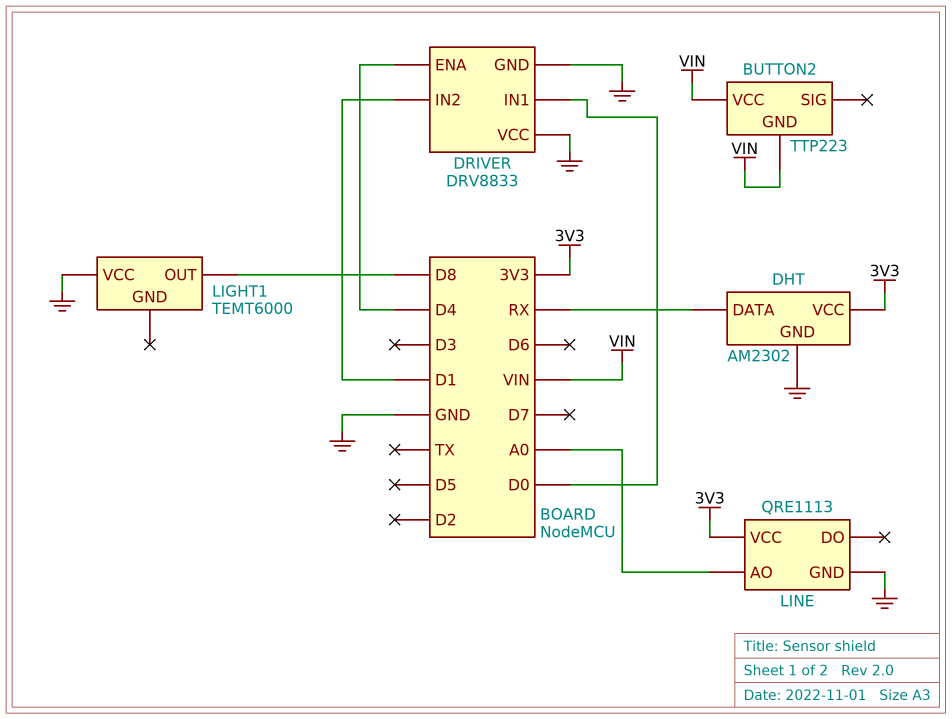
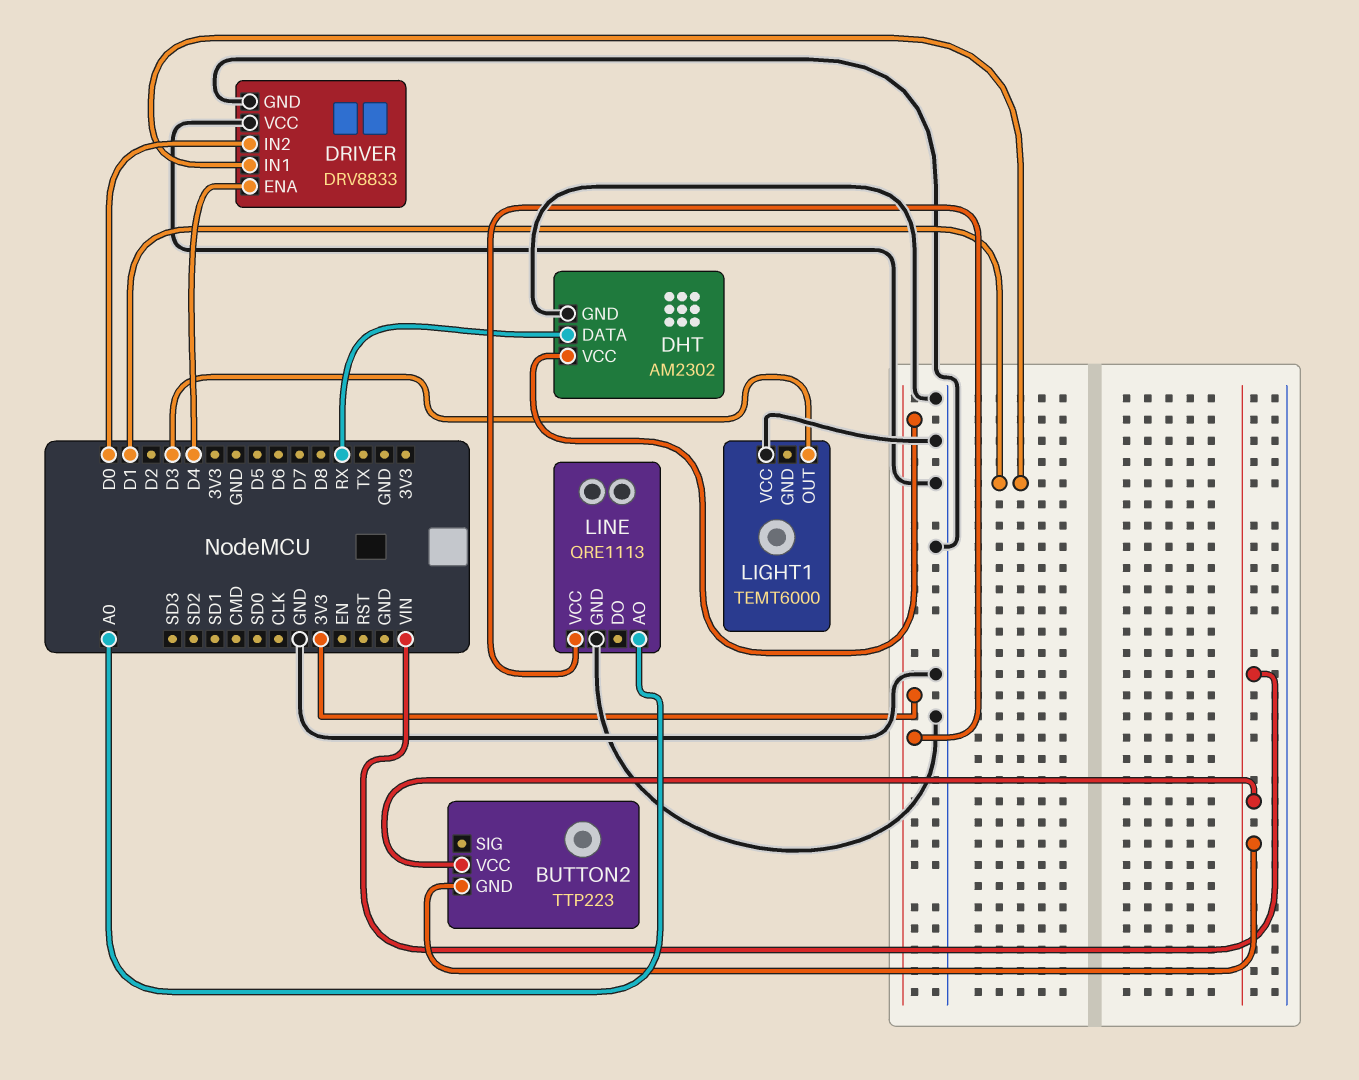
DRIVER pin IN1: D0 -> D1
DRIVER pin IN2: D1 -> D0
LIGHT1 pin OUT: D8 -> D3

